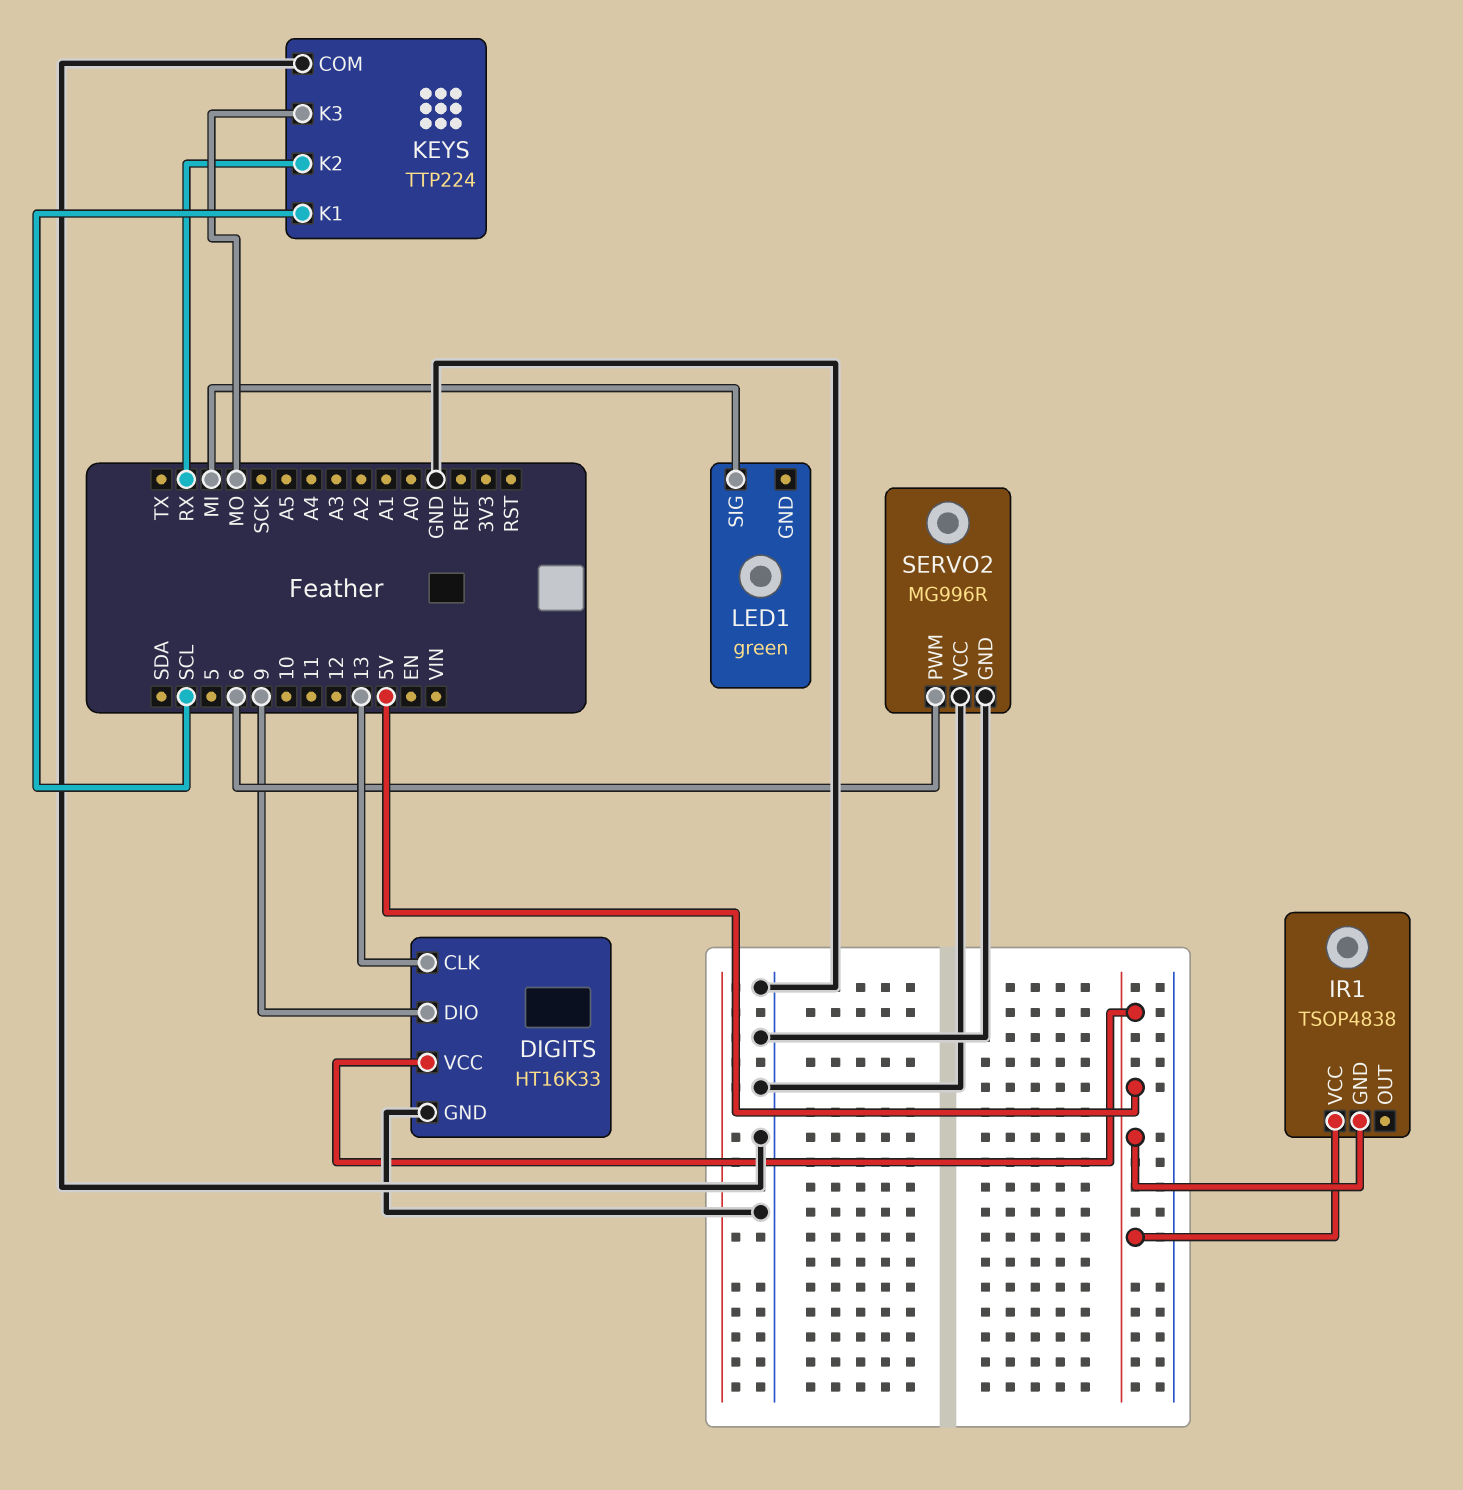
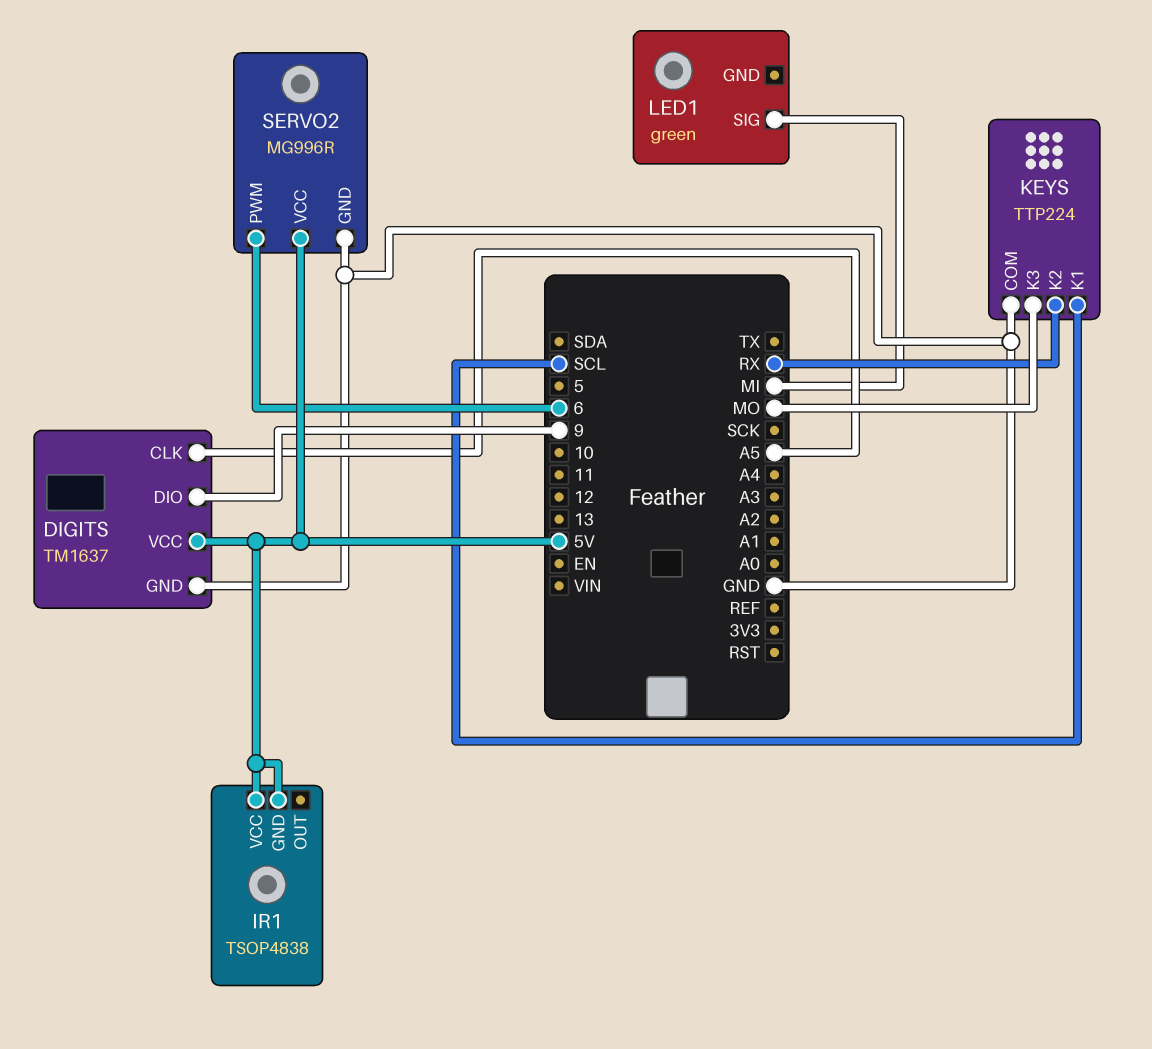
DIGITS: HT16K33 -> TM1637
DIGITS pin CLK: 13 -> A5
SERVO2 pin VCC: GND -> 5V

